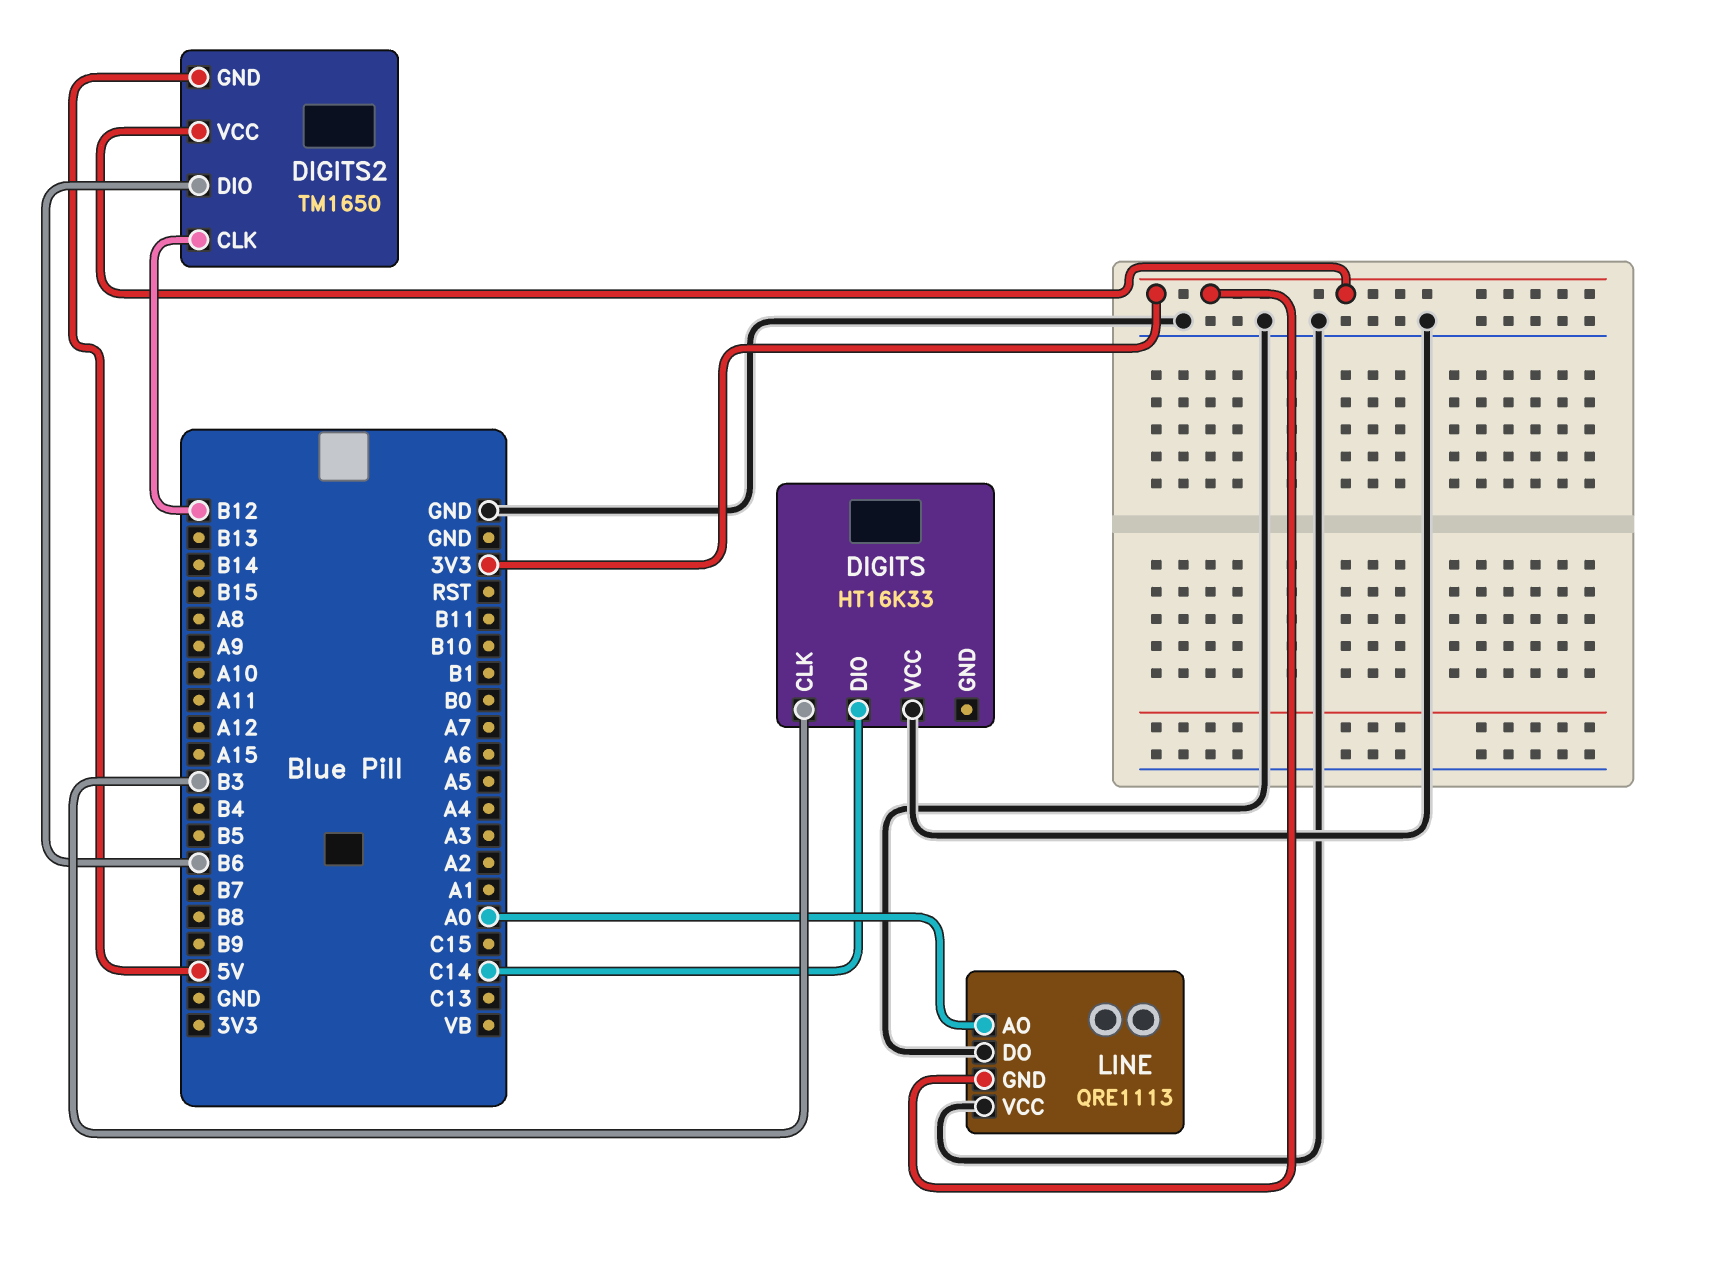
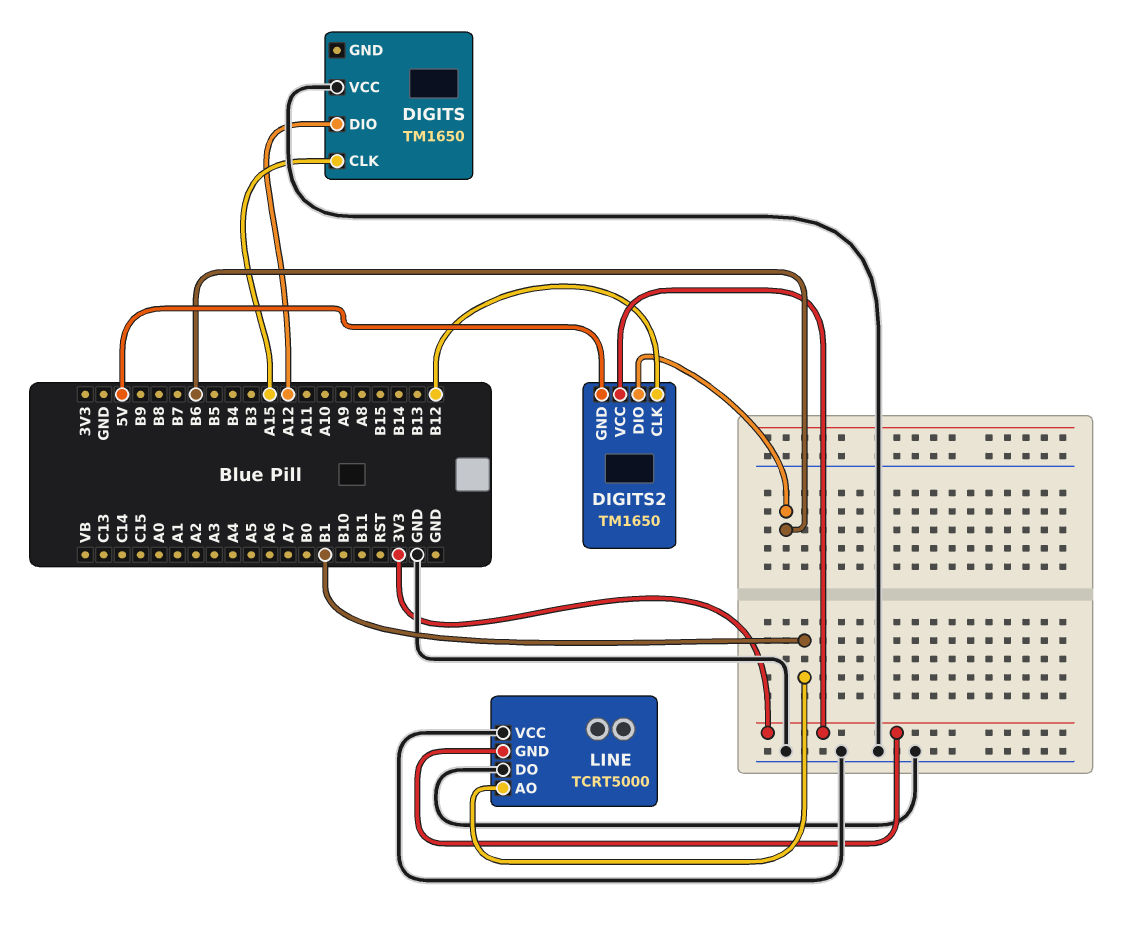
DIGITS: HT16K33 -> TM1650
DIGITS pin CLK: B3 -> A15
DIGITS pin DIO: C14 -> A12
LINE: QRE1113 -> TCRT5000
LINE pin AO: A0 -> B1

